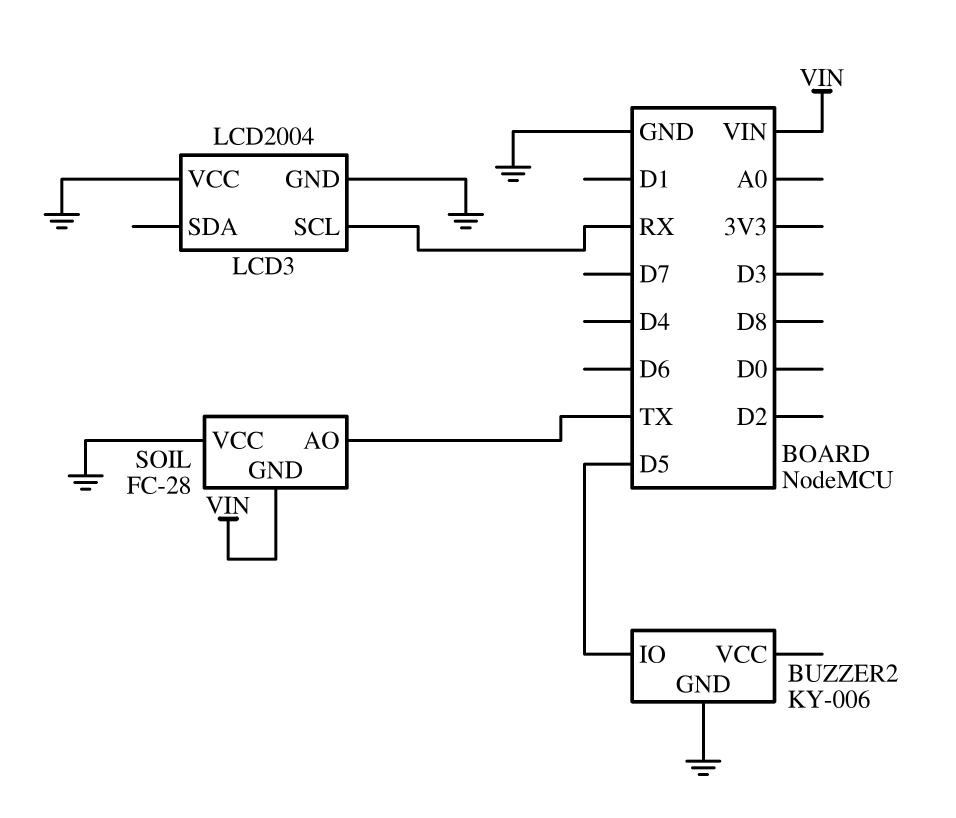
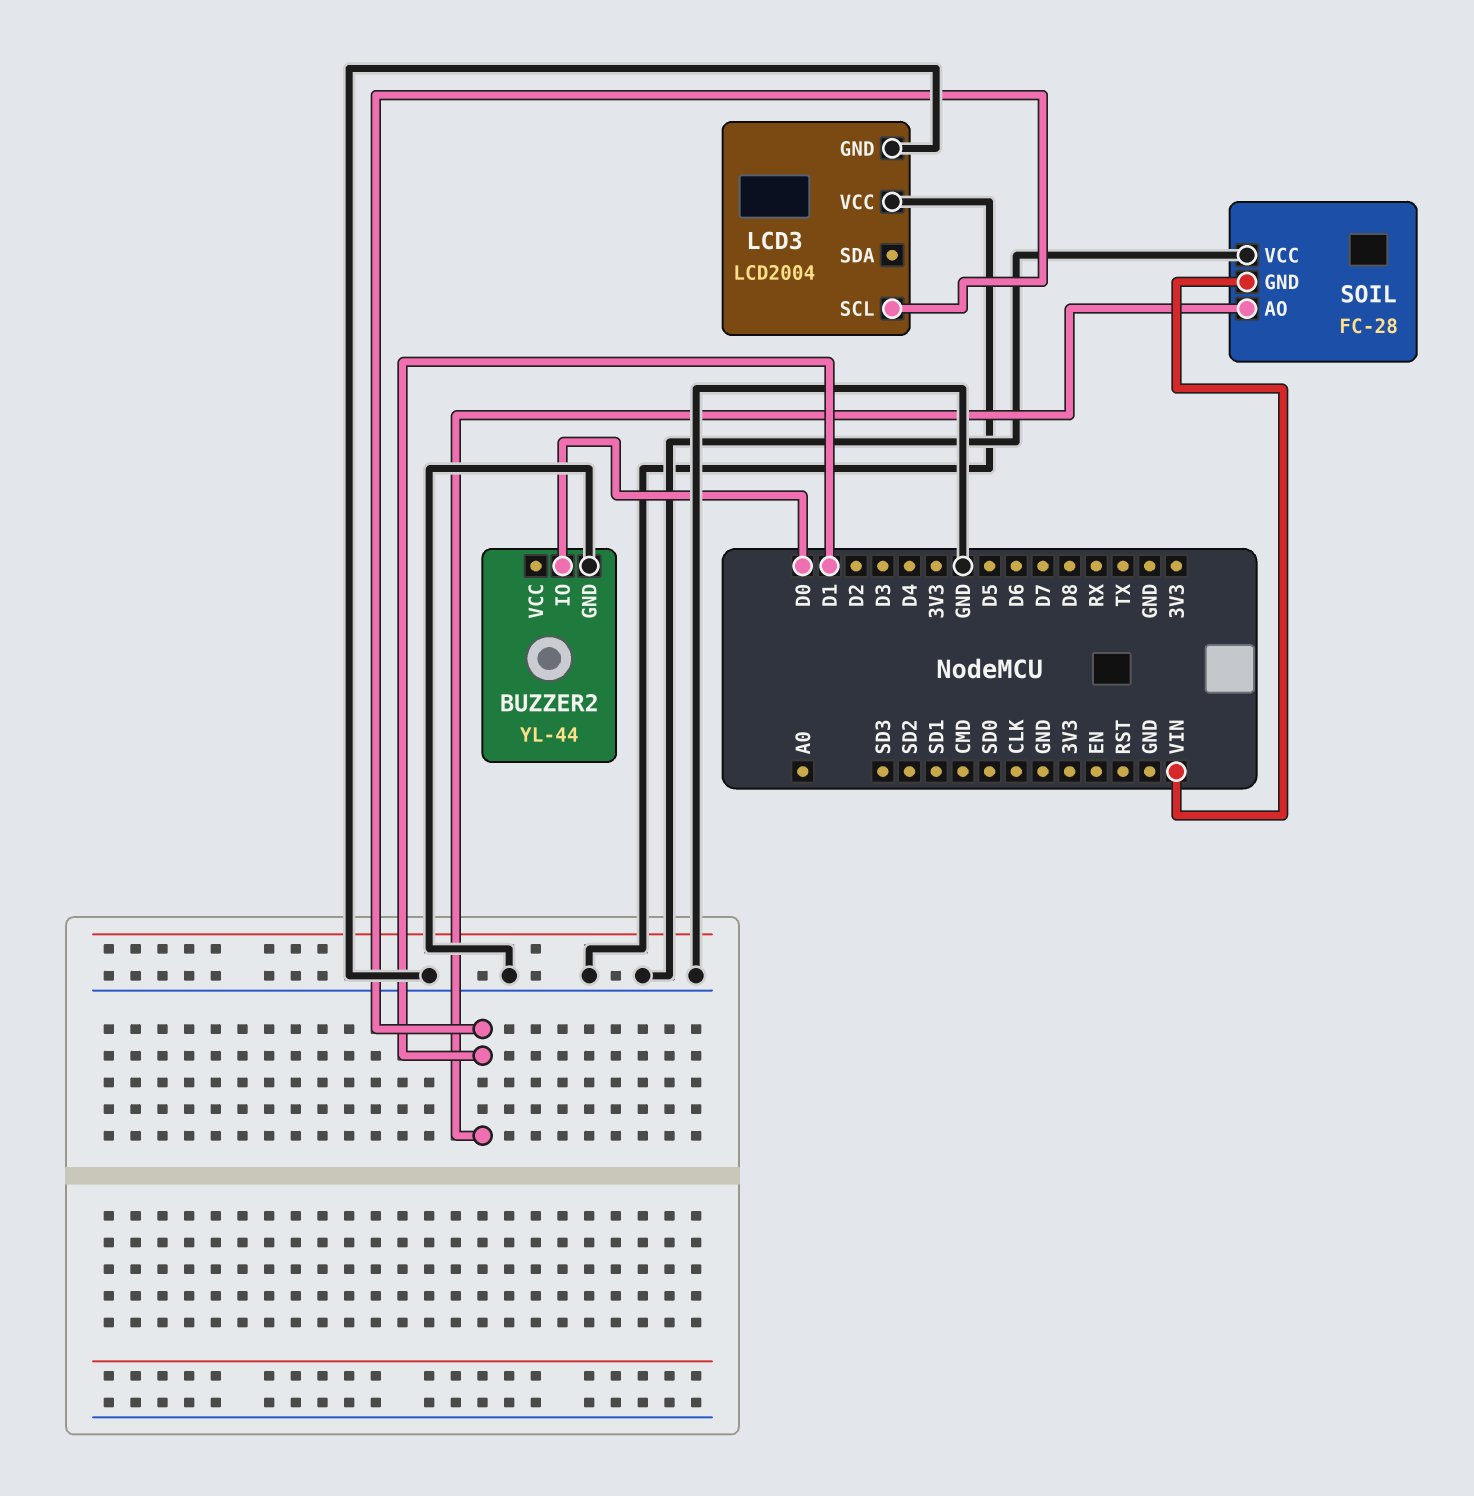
BUZZER2: KY-006 -> YL-44
BUZZER2 pin IO: D5 -> D0
LCD3 pin SCL: RX -> D1
SOIL pin AO: TX -> D1

